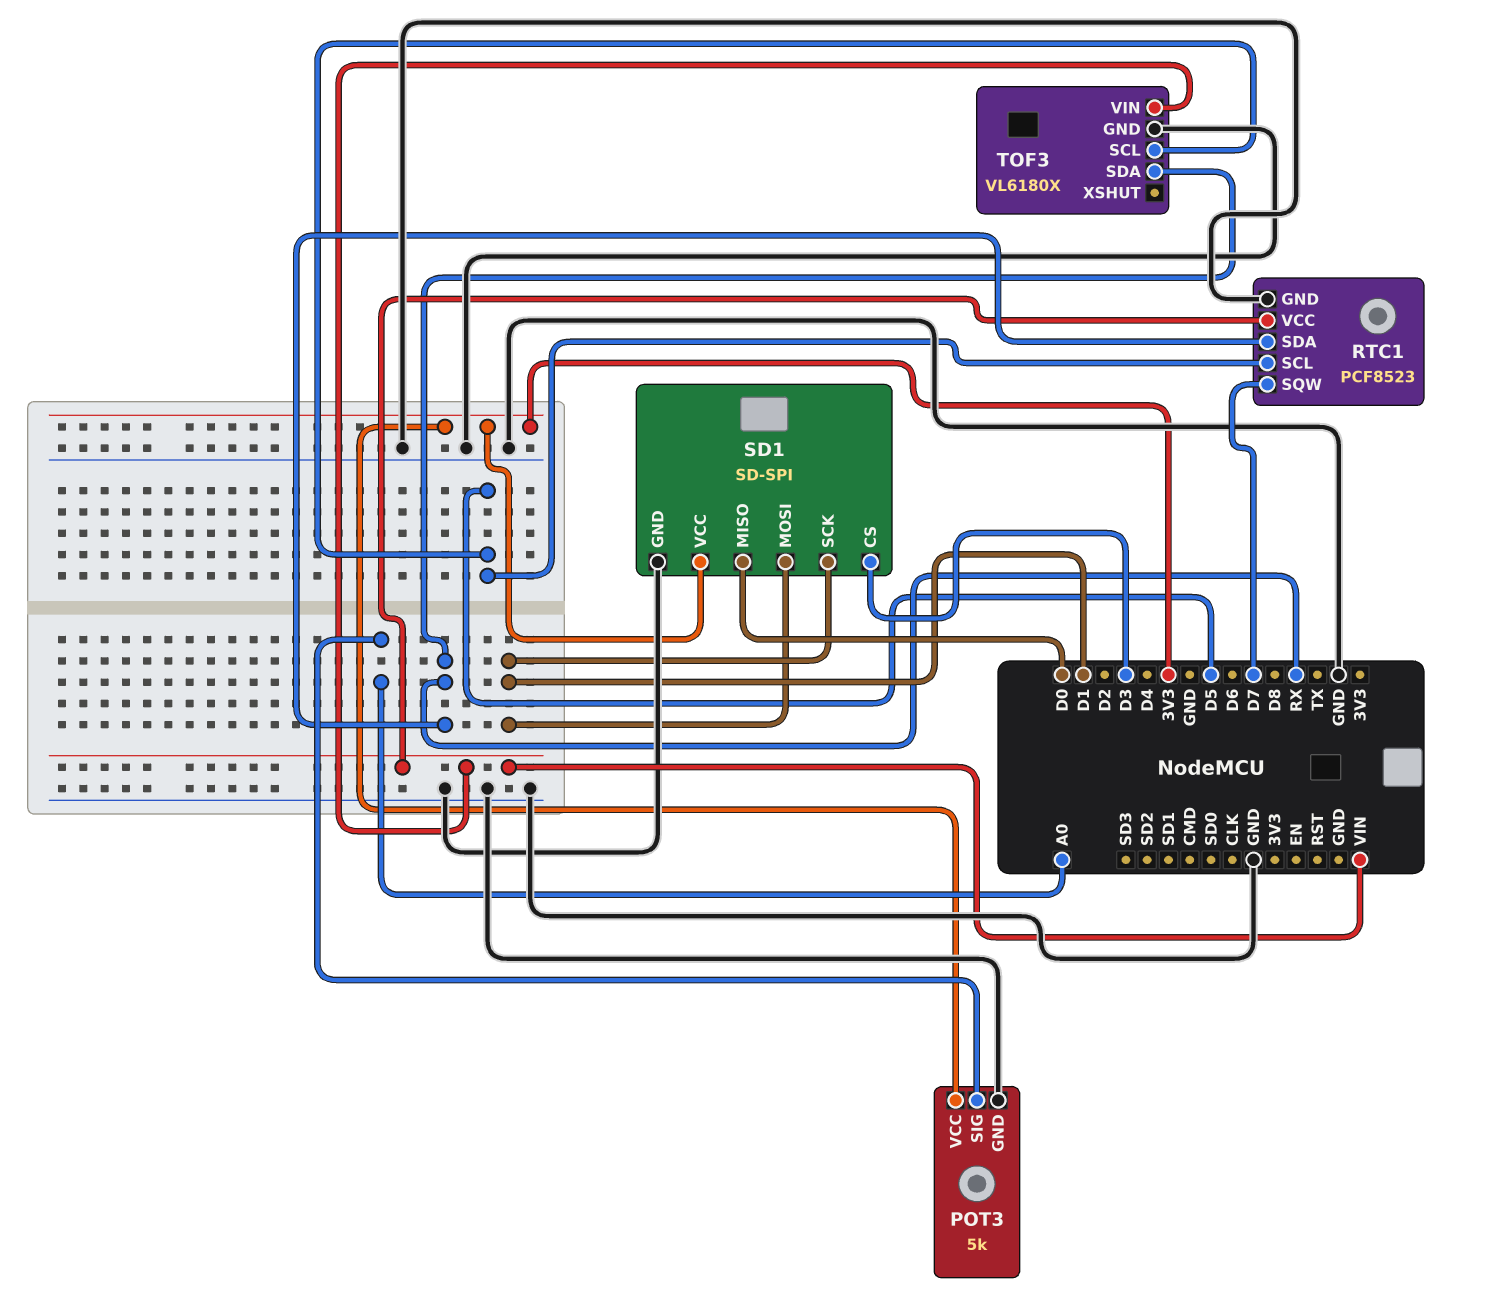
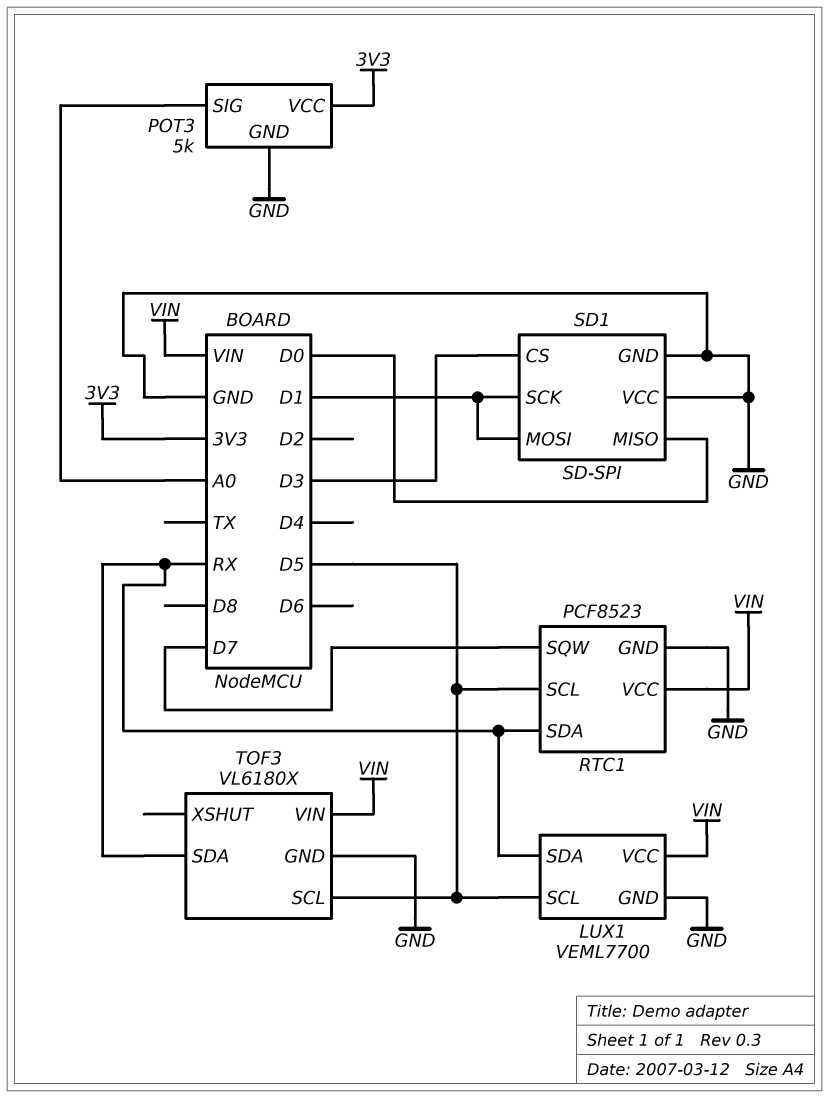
LUX1: none -> VEML7700
LUX1 pin GND: none -> GND
LUX1 pin SCL: none -> D5
LUX1 pin SDA: none -> RX
LUX1 pin VCC: none -> VIN
SD1 pin VCC: 3V3 -> GND

